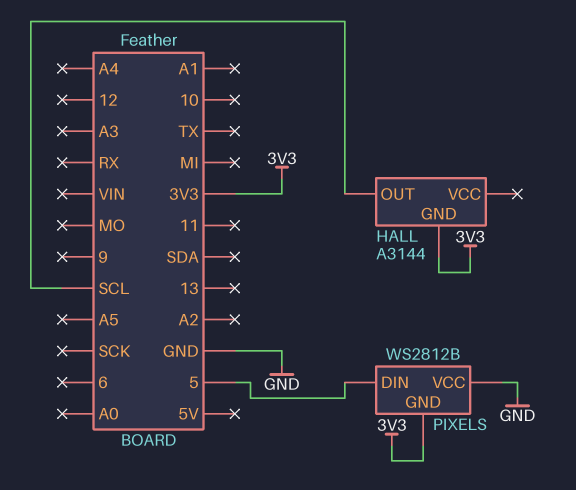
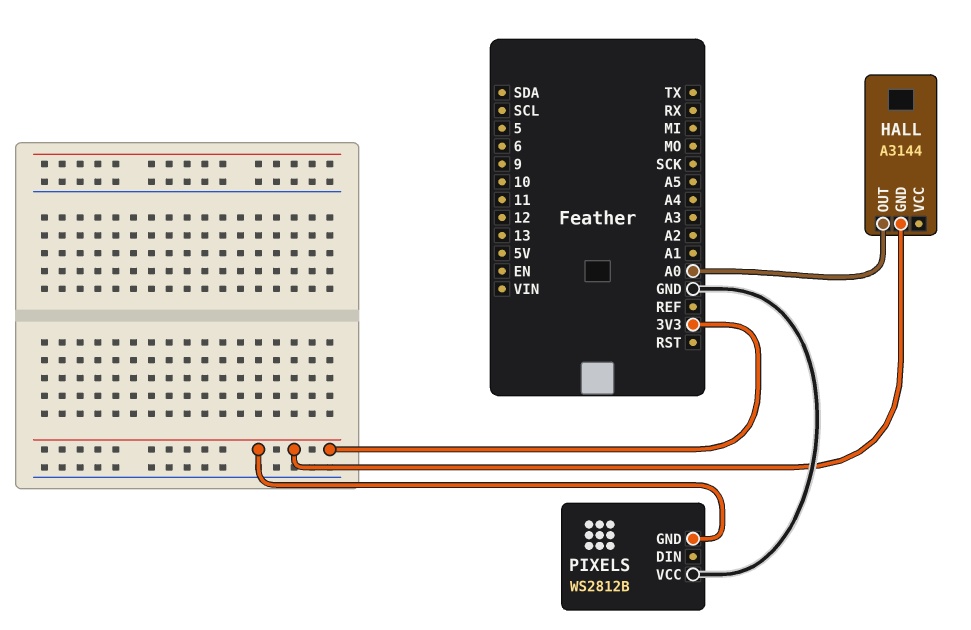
HALL pin OUT: SCL -> A0
PIXELS pin DIN: 5 -> none

